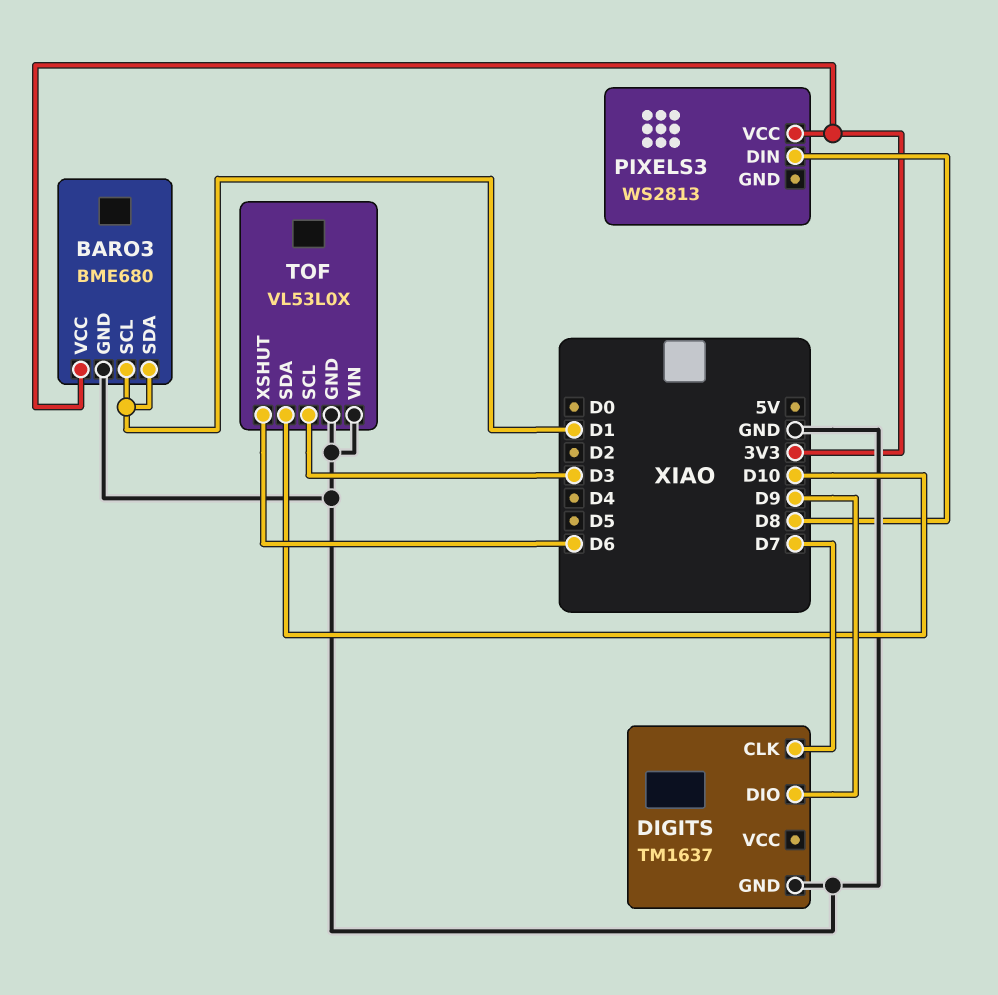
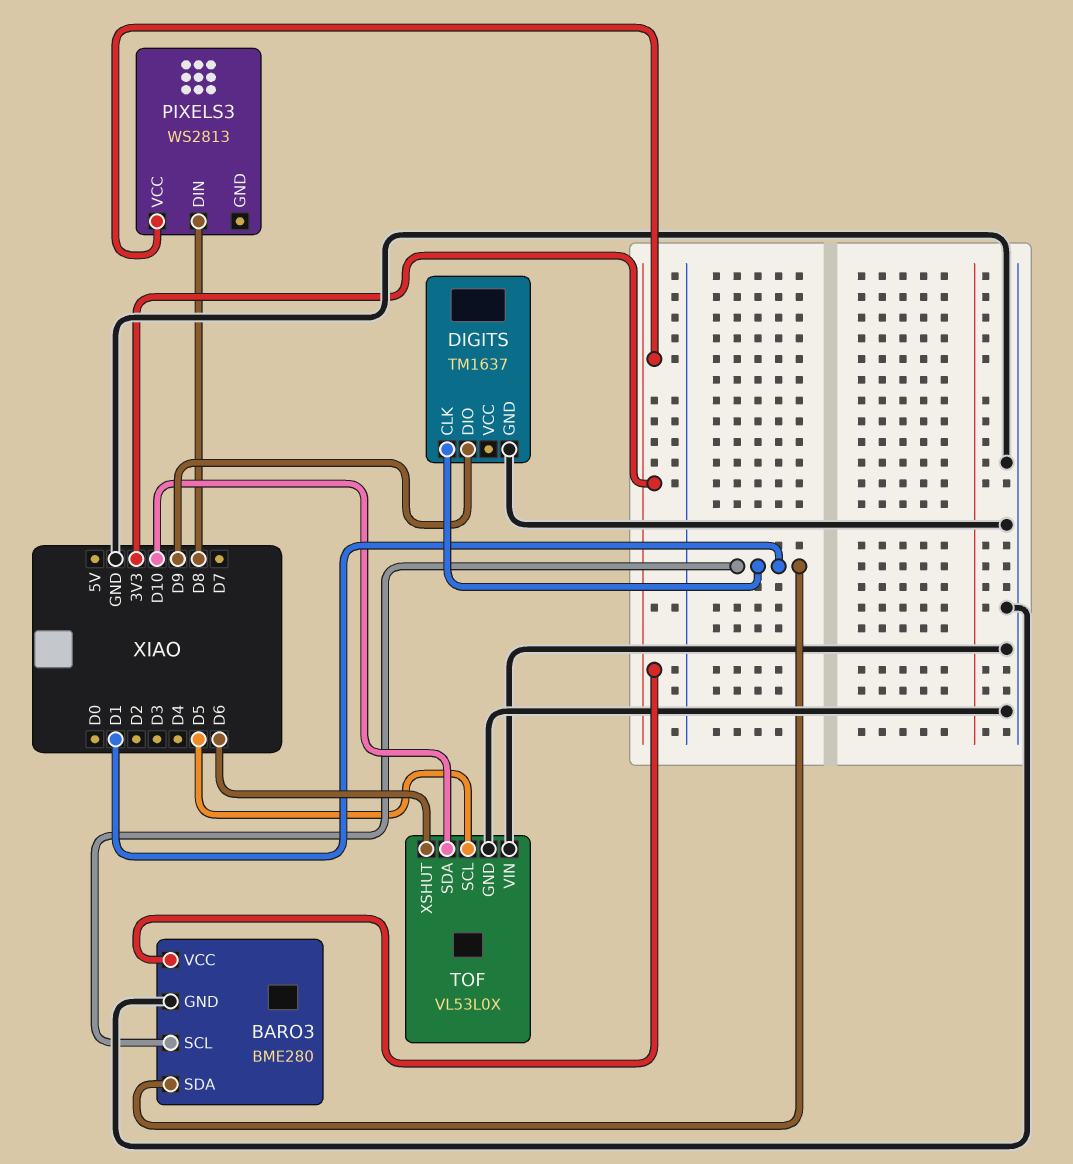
BARO3: BME680 -> BME280
DIGITS pin CLK: D7 -> D1
TOF pin SCL: D3 -> D5

